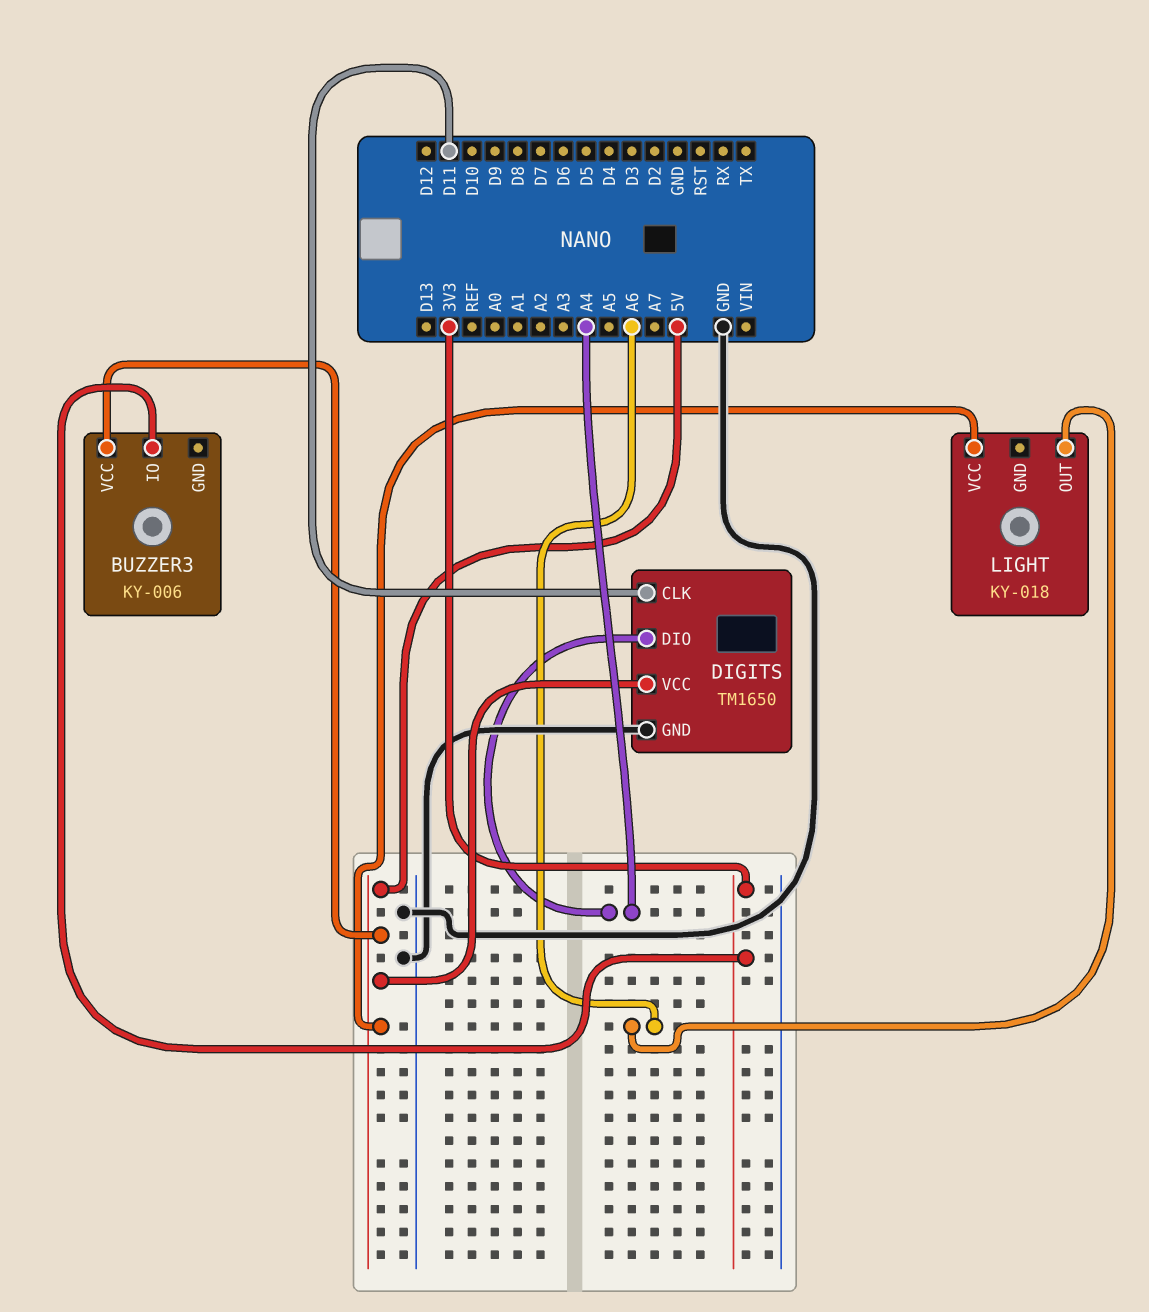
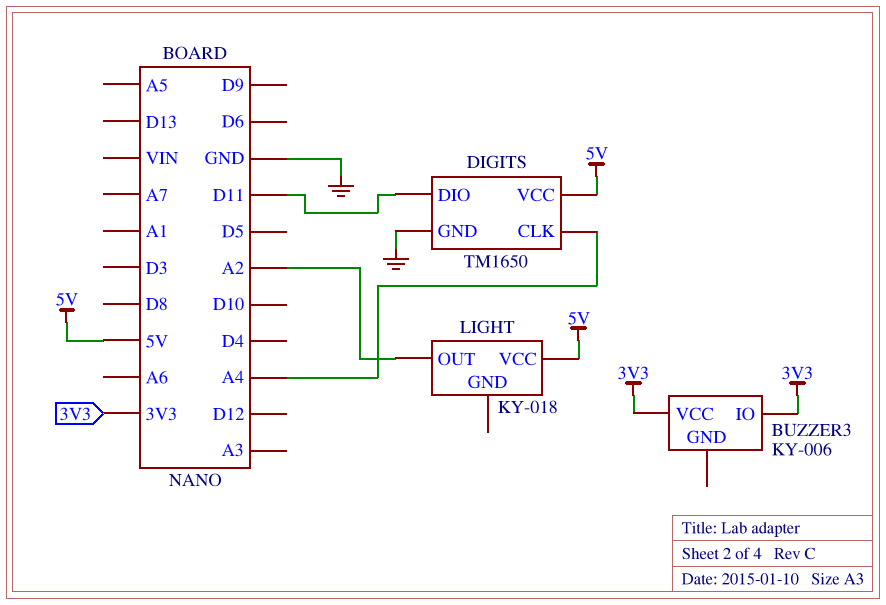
BUZZER3 pin VCC: 5V -> 3V3
DIGITS pin CLK: D11 -> A4
DIGITS pin DIO: A4 -> D11
LIGHT pin OUT: A6 -> A2

